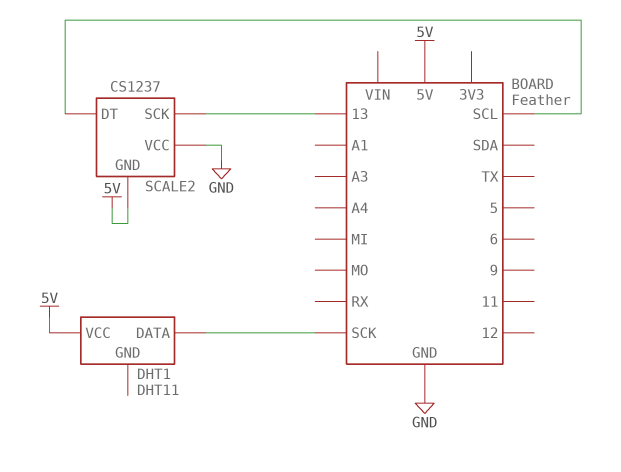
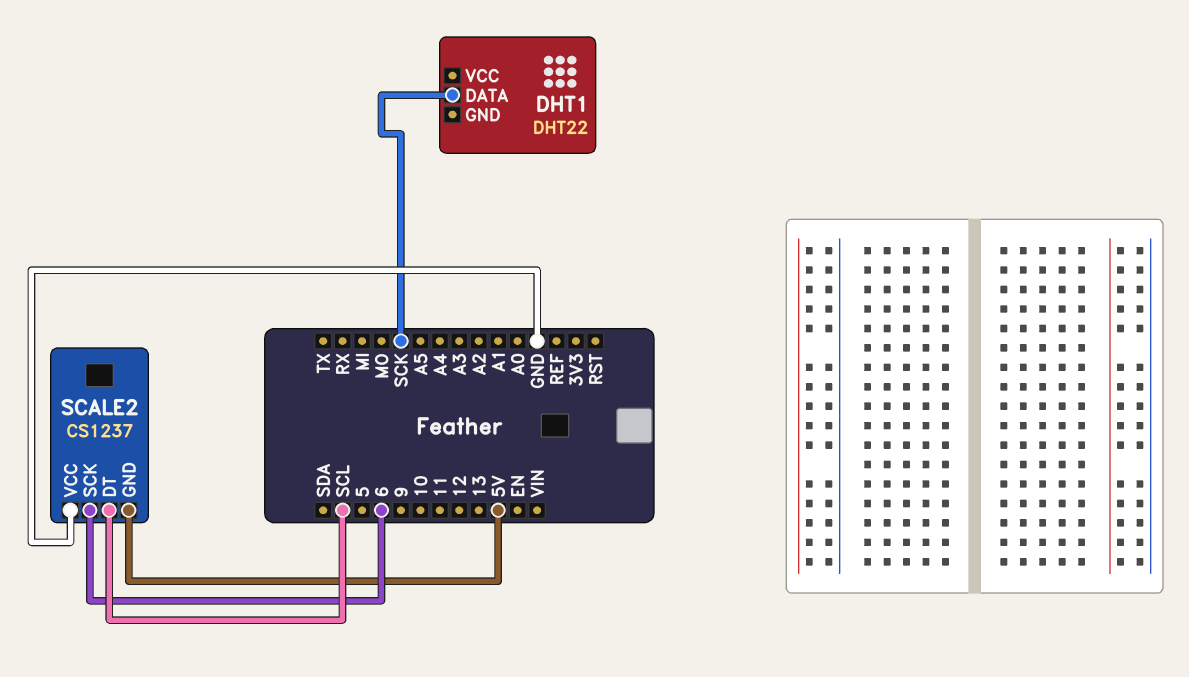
DHT1: DHT11 -> DHT22
DHT1 pin VCC: 5V -> none
SCALE2 pin SCK: 13 -> 6

